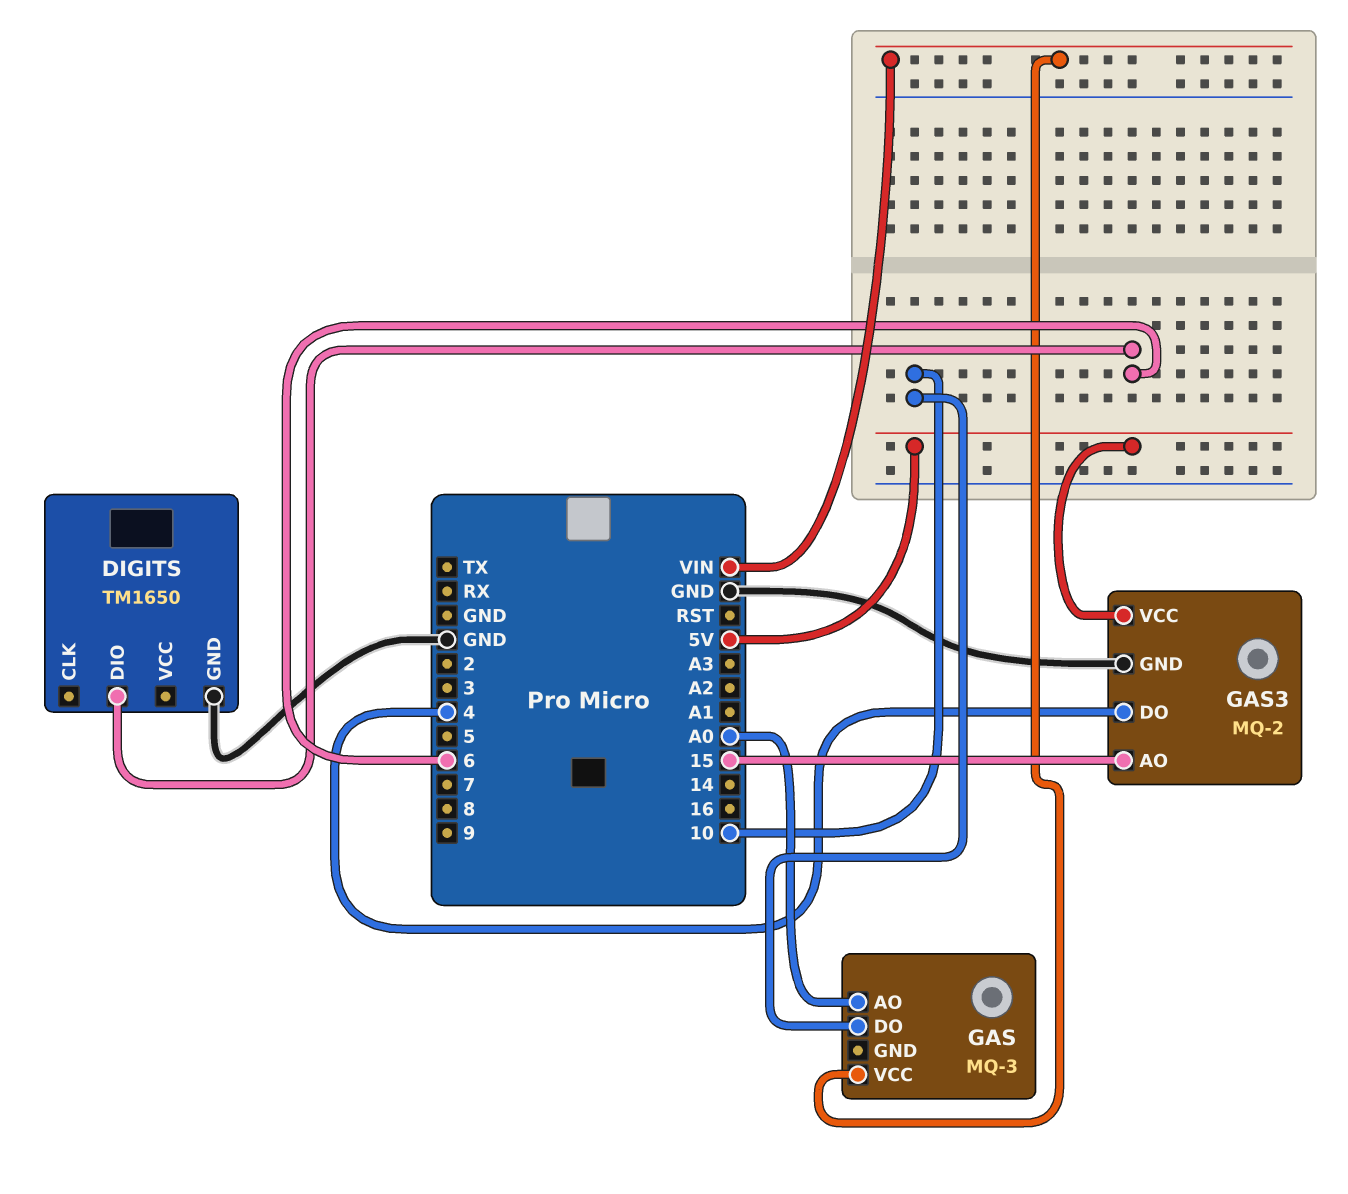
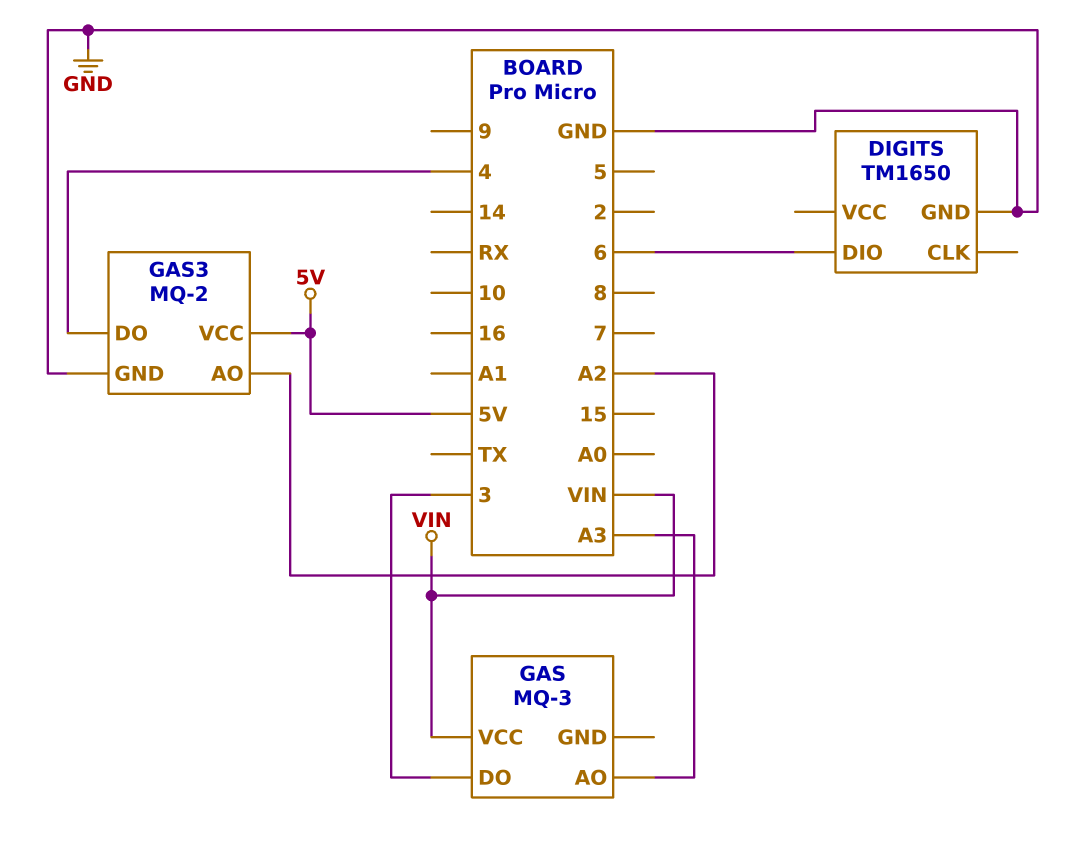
GAS pin AO: A0 -> A3
GAS pin DO: 10 -> 3
GAS3 pin AO: 15 -> A2

